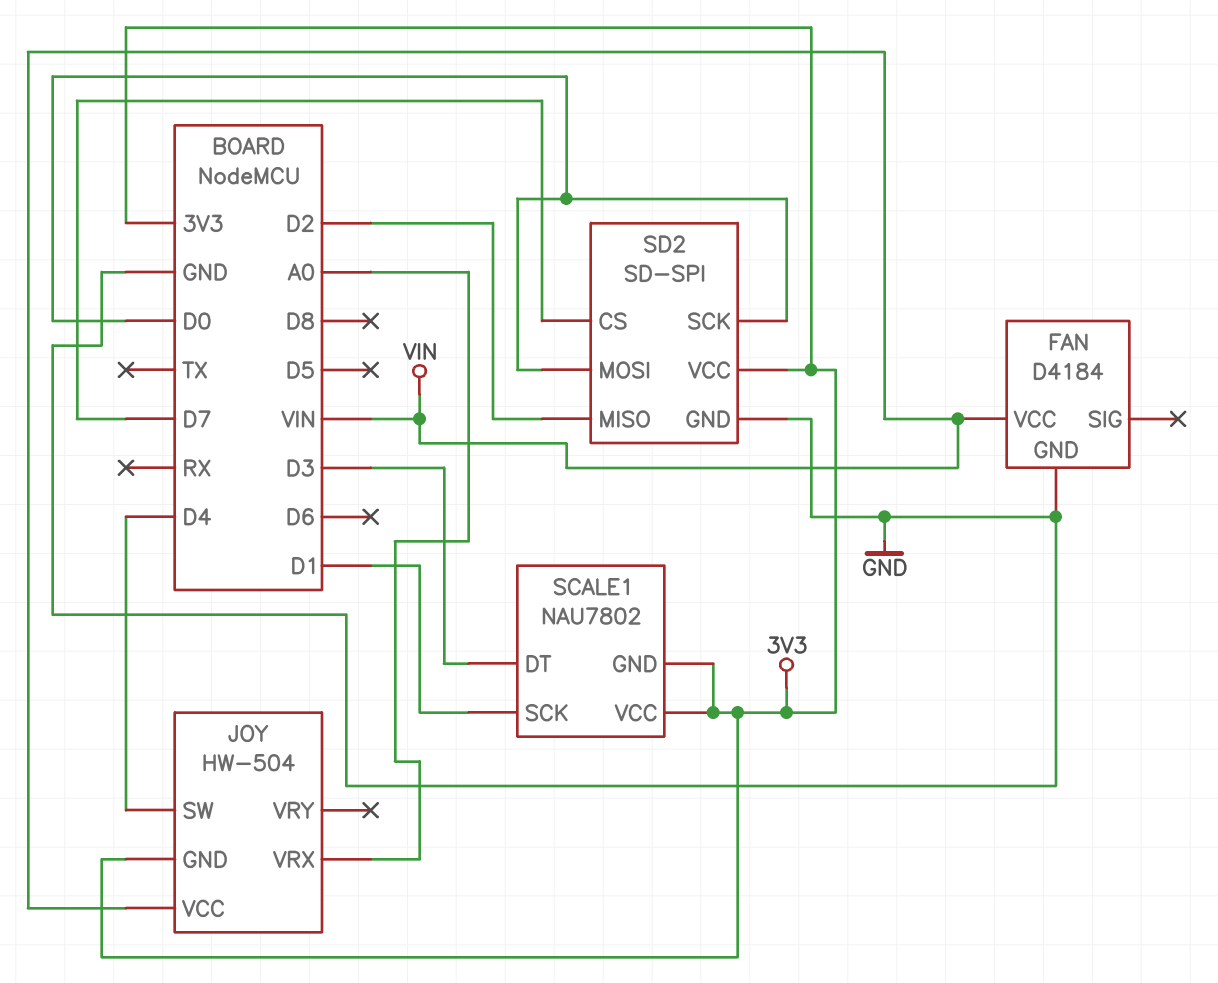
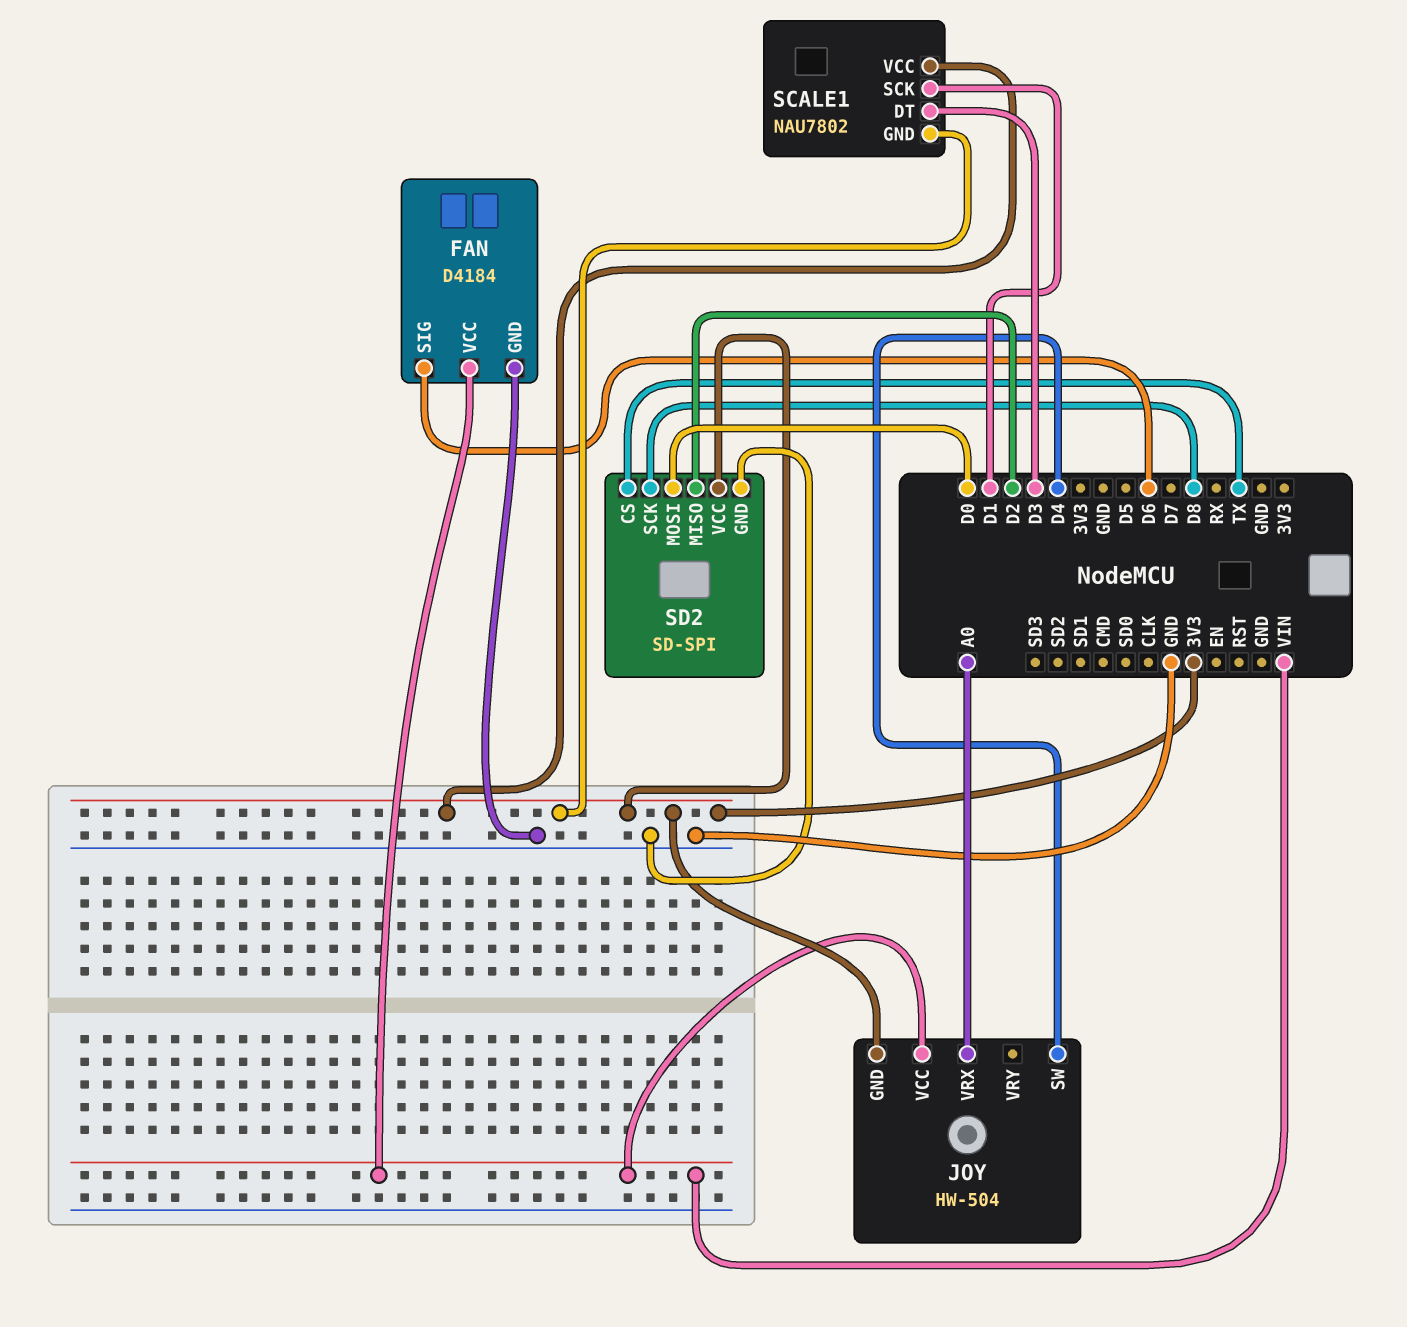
FAN pin SIG: none -> D6
SD2 pin CS: D7 -> TX
SD2 pin SCK: D0 -> D8

